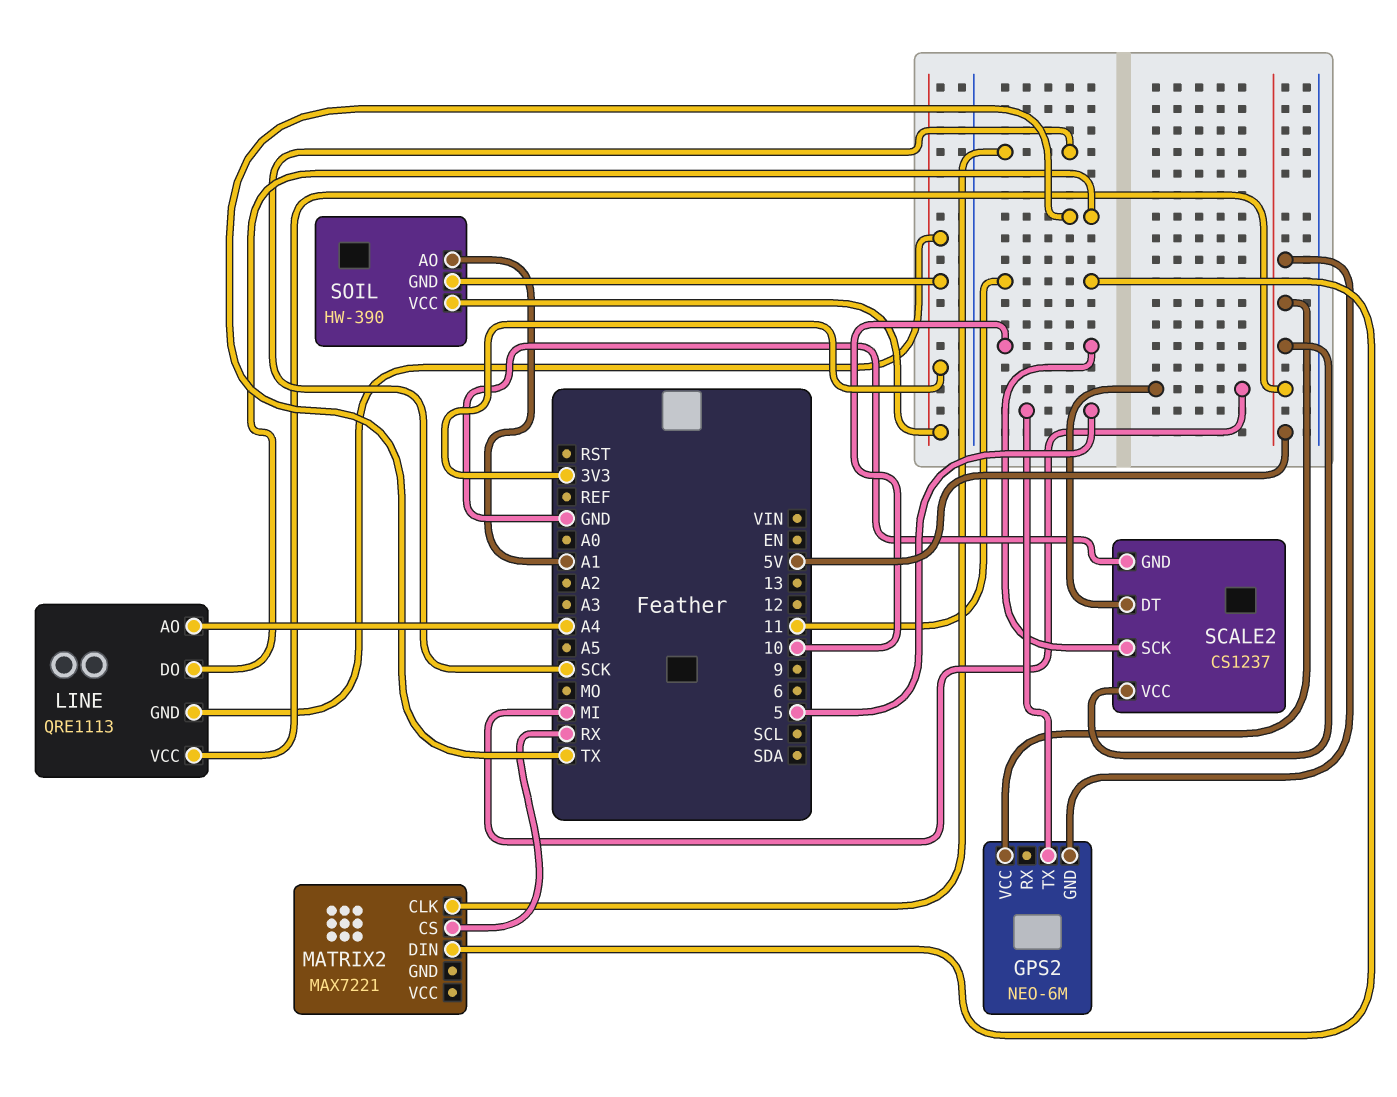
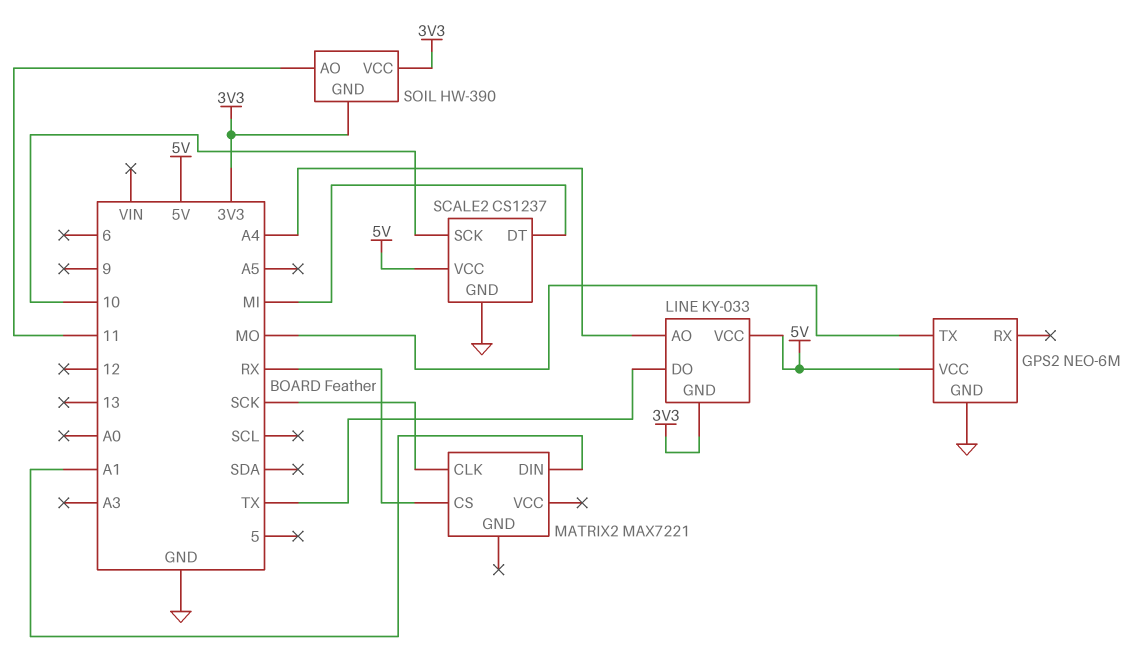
GPS2 pin GND: 5V -> GND
GPS2 pin TX: 5 -> MO
LINE: QRE1113 -> KY-033
MATRIX2 pin DIN: 11 -> A1
SOIL pin AO: A1 -> 11

